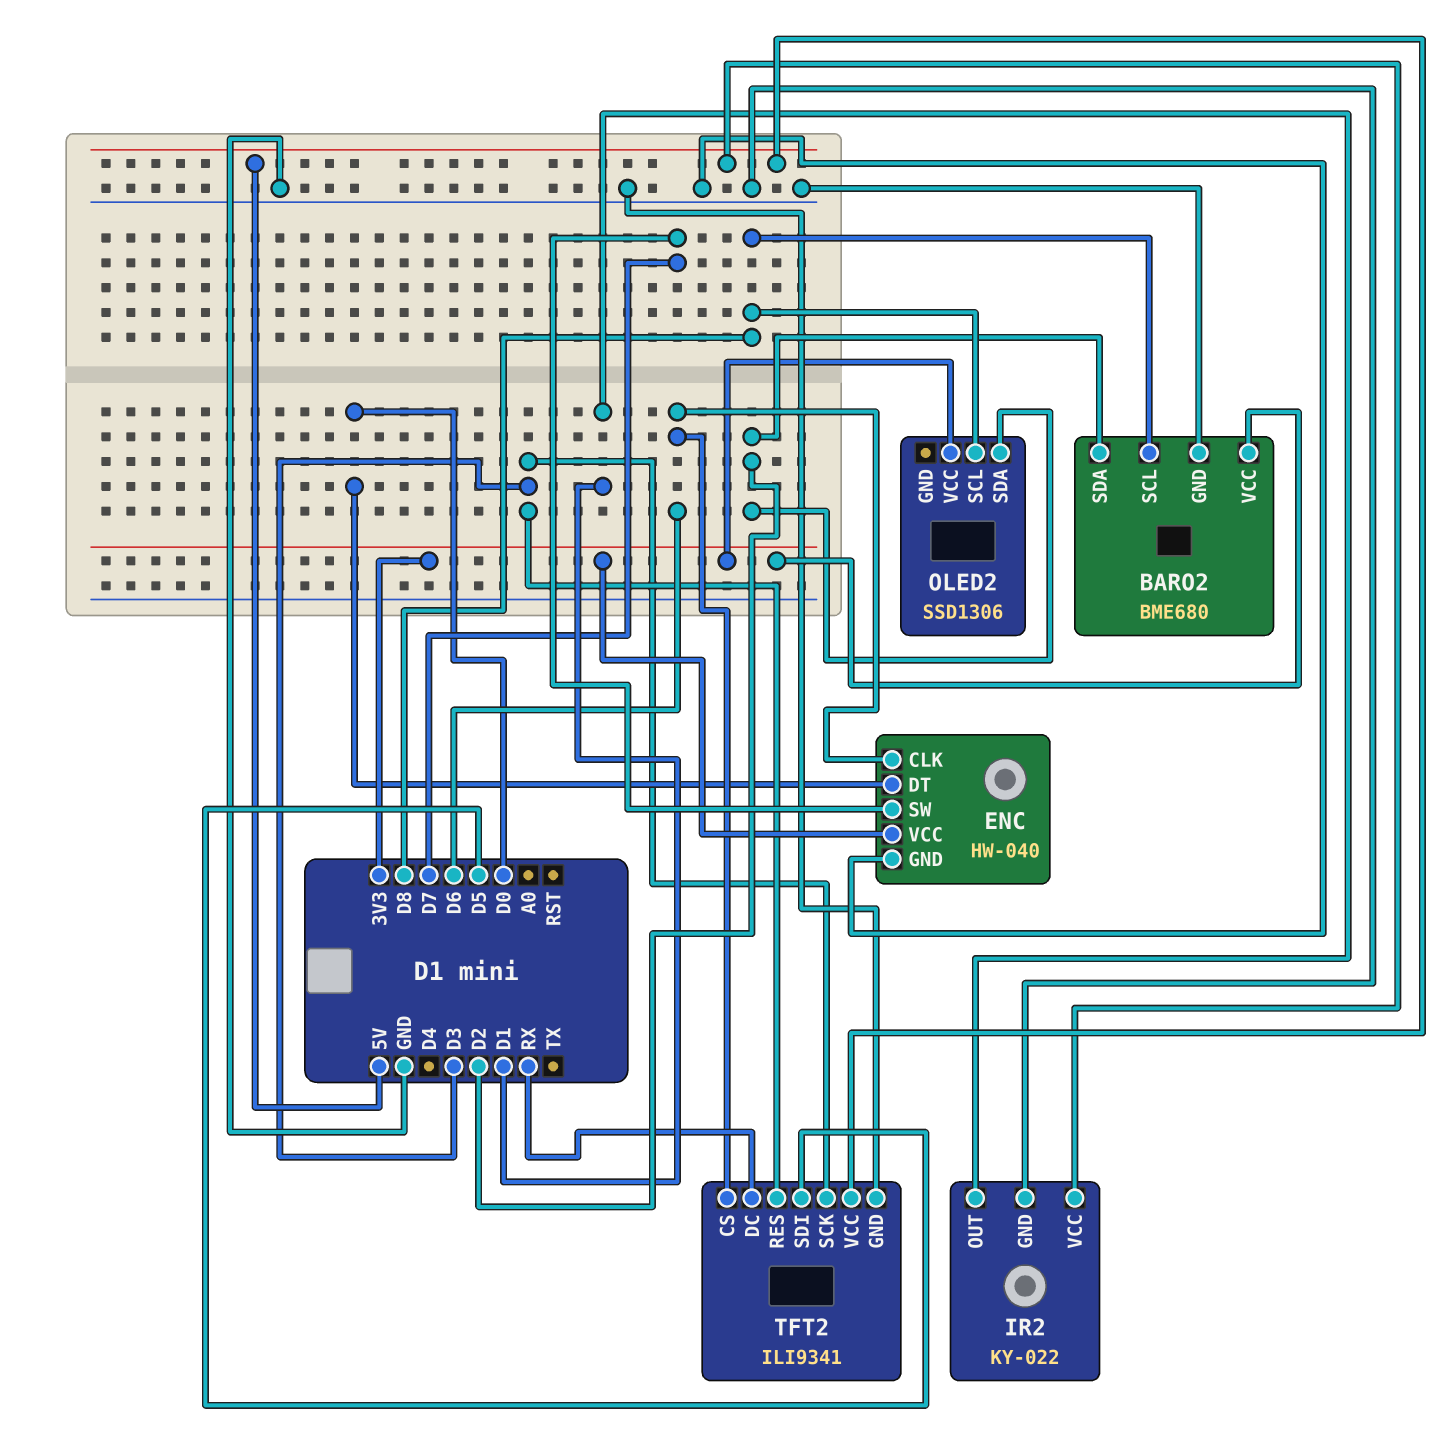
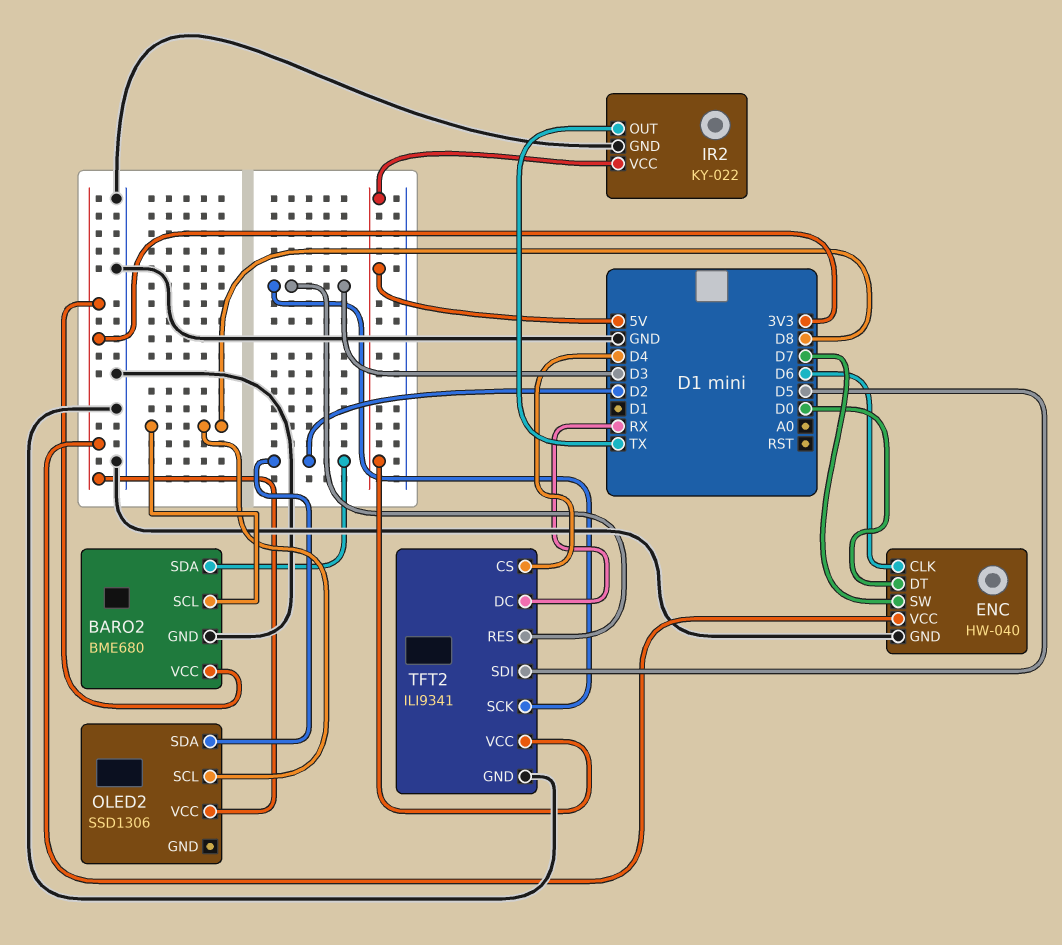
IR2 pin OUT: D1 -> TX
TFT2 pin CS: D6 -> D4

